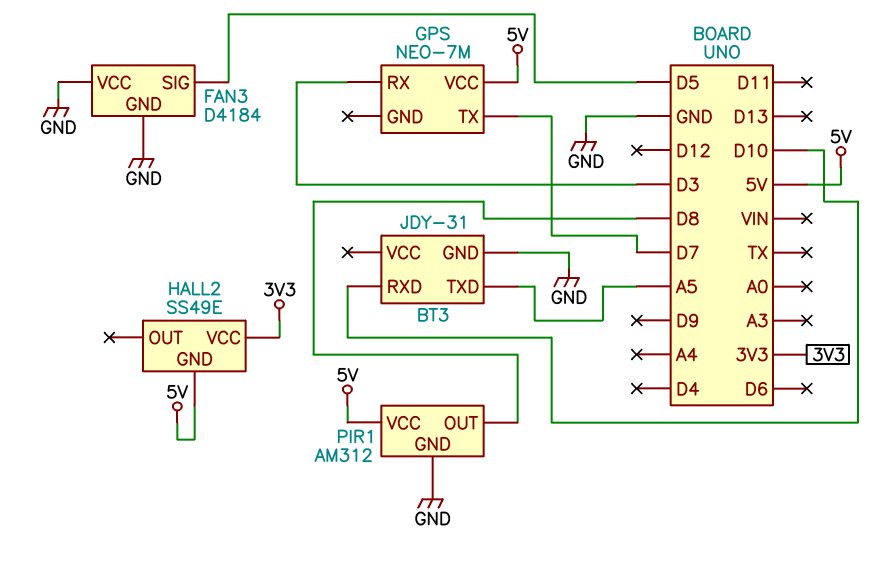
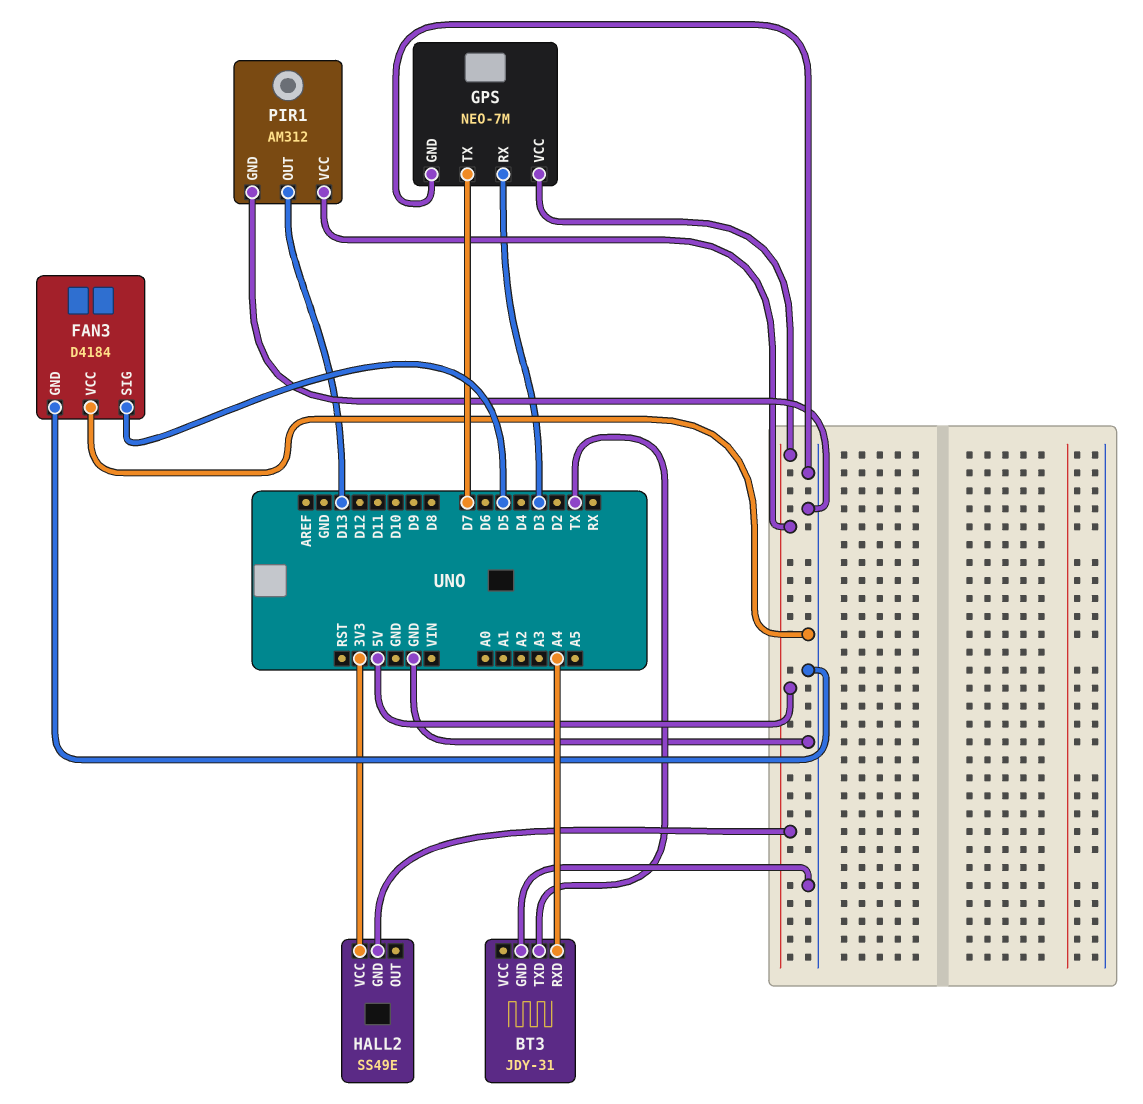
BT3 pin RXD: D10 -> A4
BT3 pin TXD: A5 -> TX
GPS pin GND: none -> GND
PIR1 pin OUT: D8 -> D13

